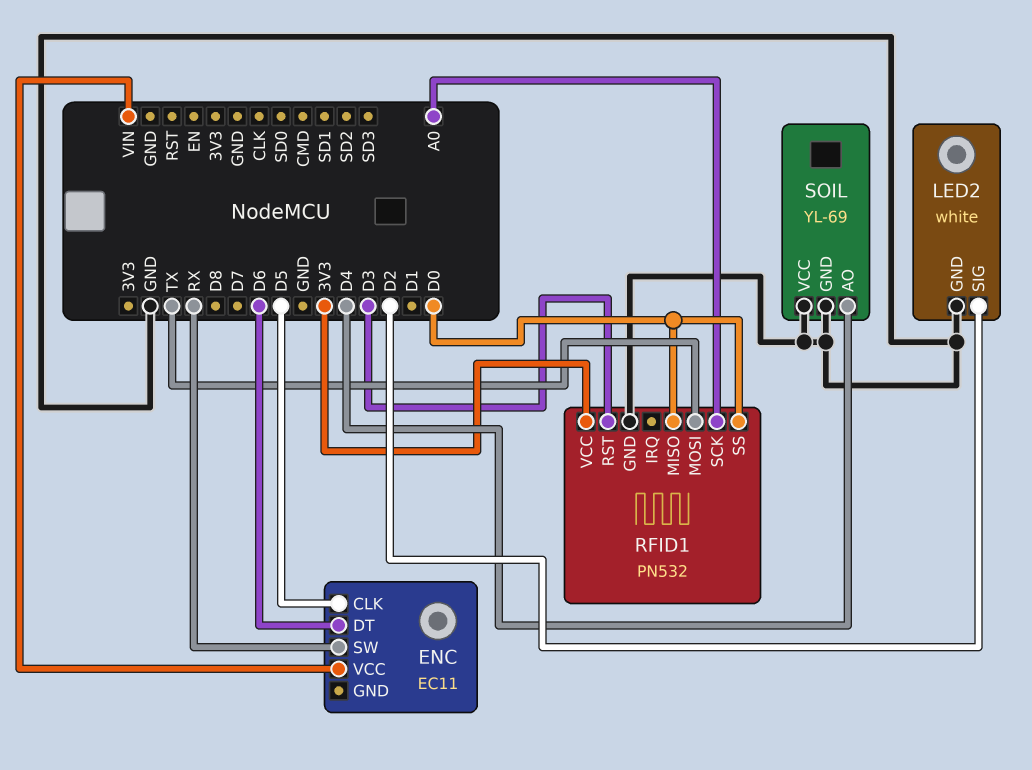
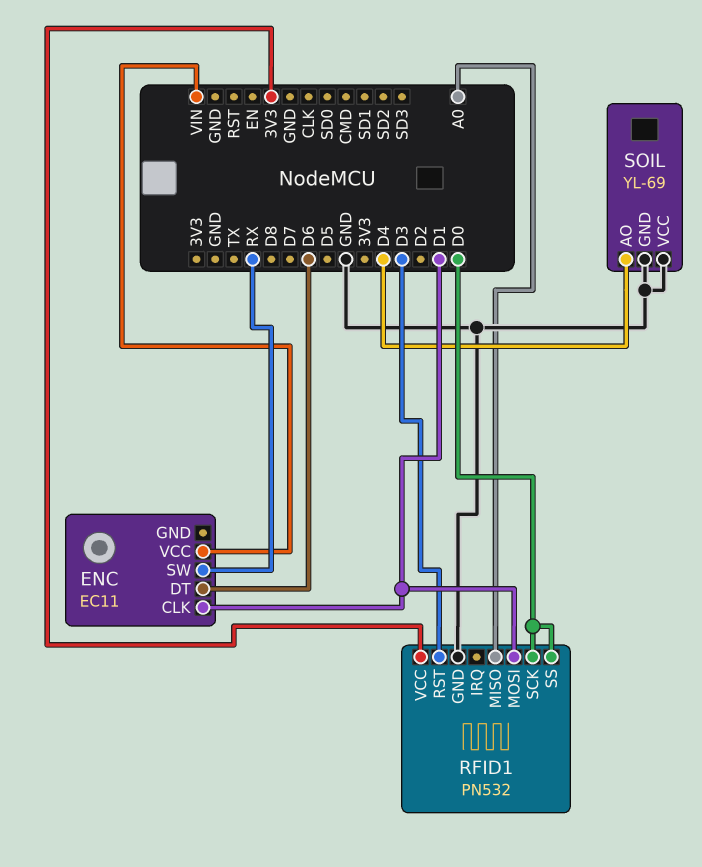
ENC pin CLK: D5 -> D1
LED2: white -> none
LED2 pin GND: GND -> none
LED2 pin SIG: D2 -> none
RFID1 pin MISO: D0 -> A0
RFID1 pin MOSI: TX -> D1
RFID1 pin SCK: A0 -> D0

